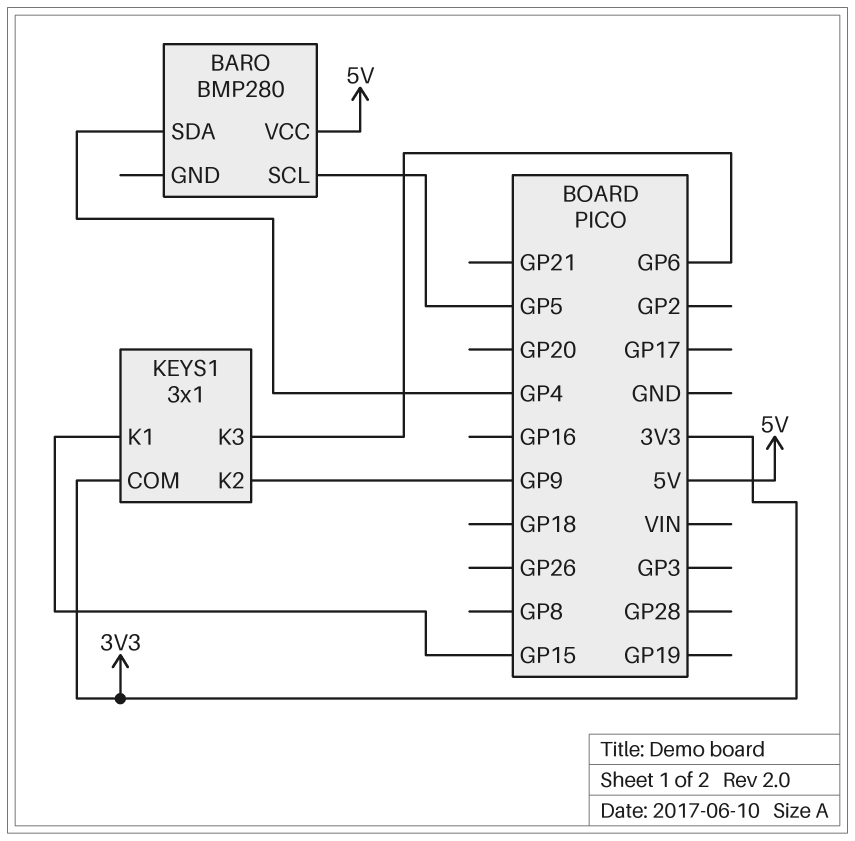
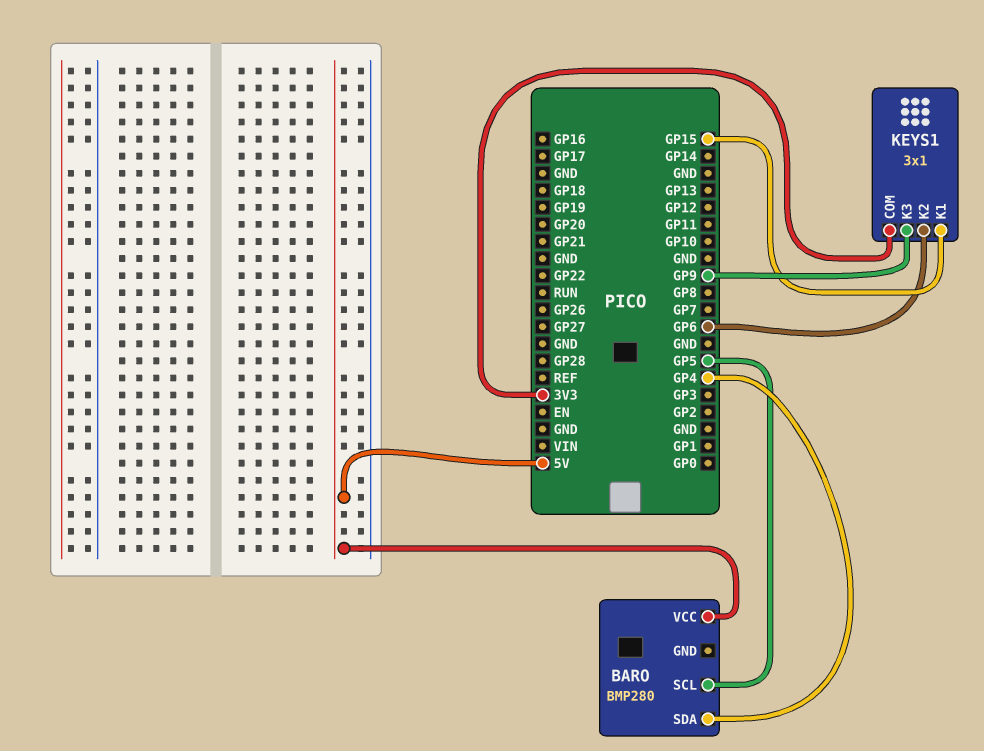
KEYS1 pin K2: GP9 -> GP6
KEYS1 pin K3: GP6 -> GP9

